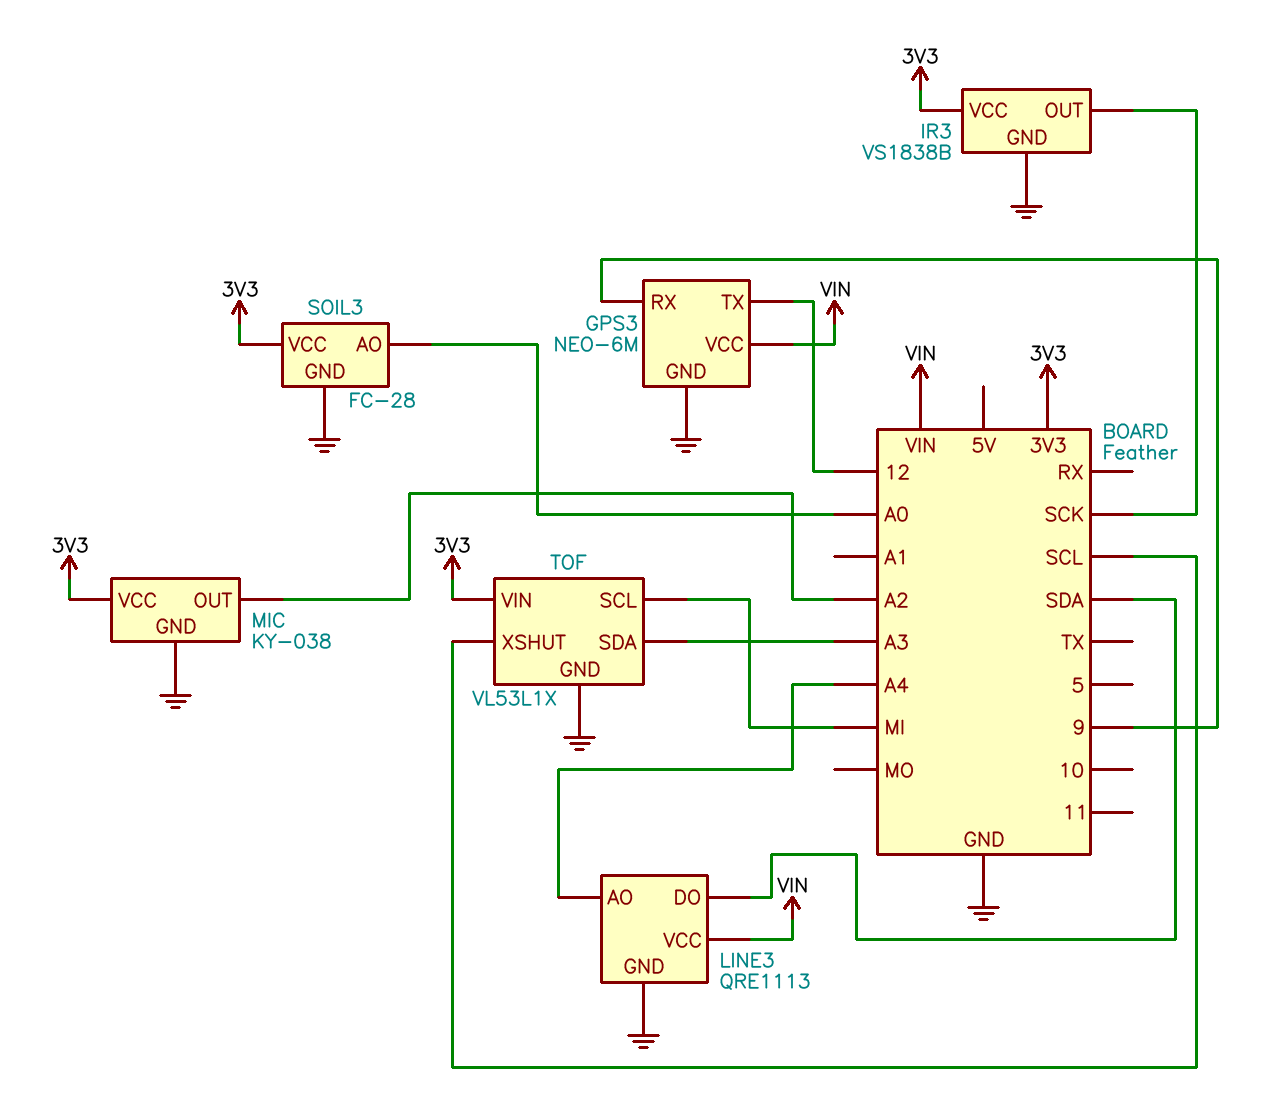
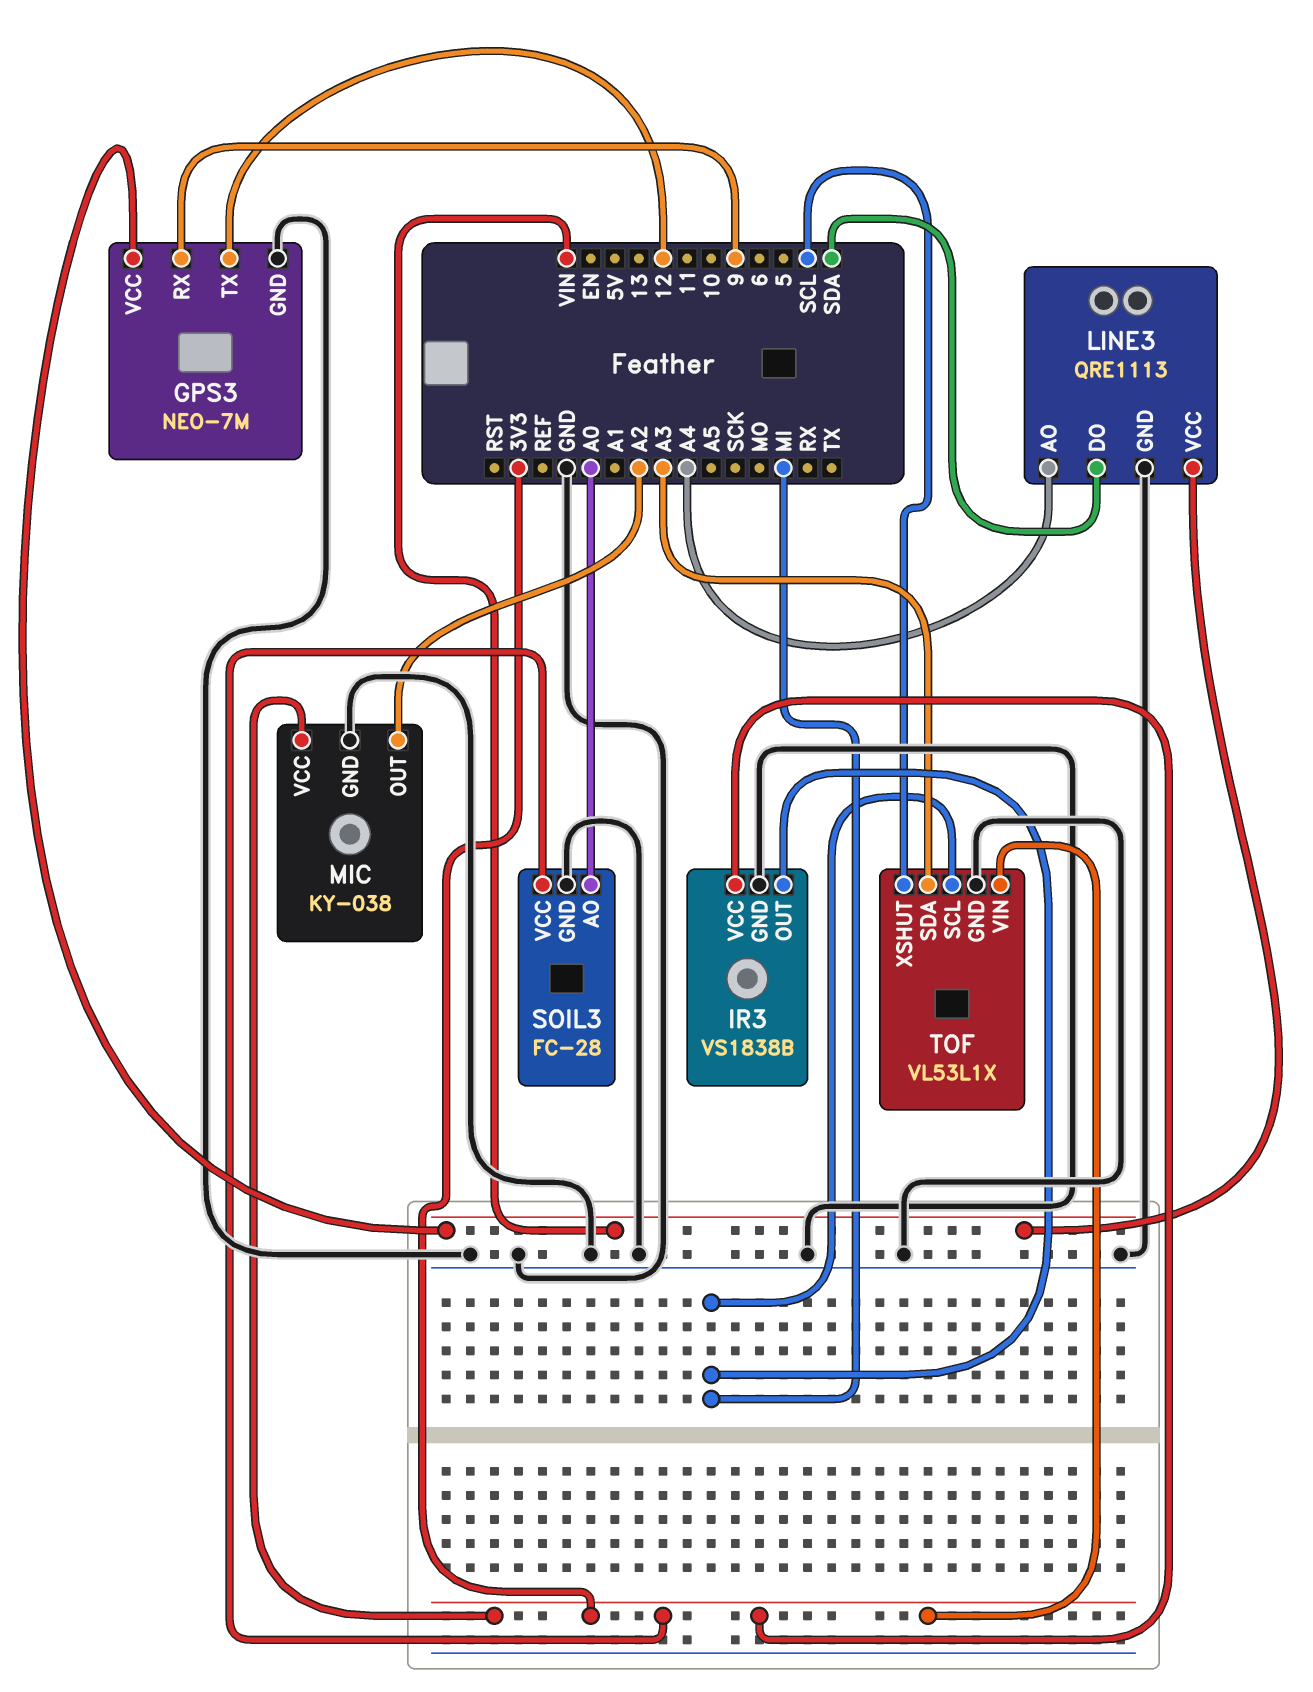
GPS3: NEO-6M -> NEO-7M
IR3 pin OUT: SCK -> MI

